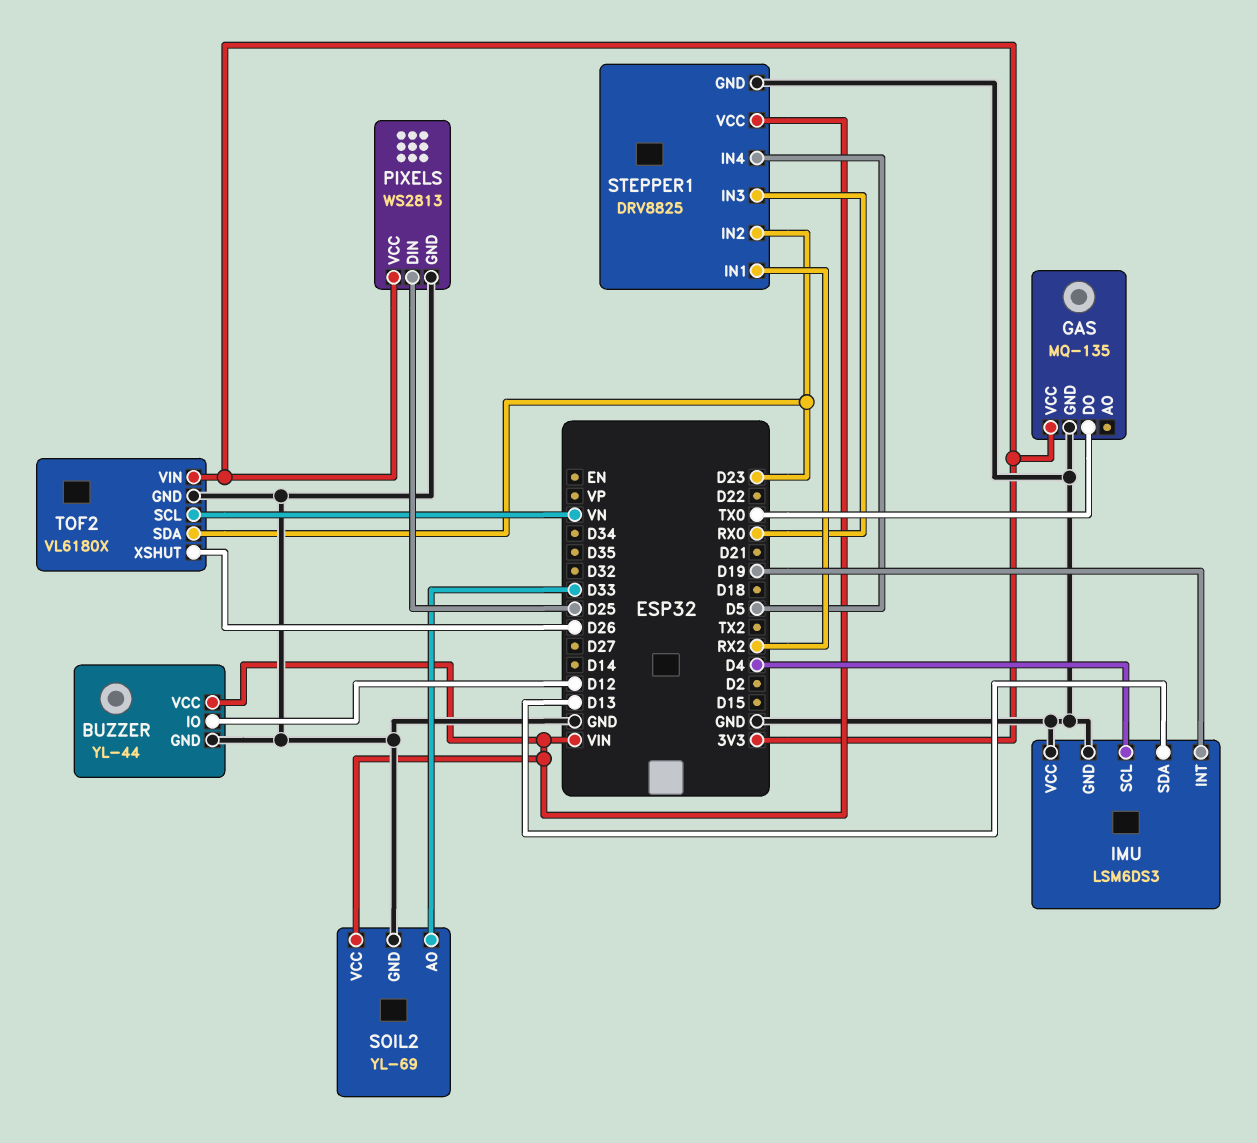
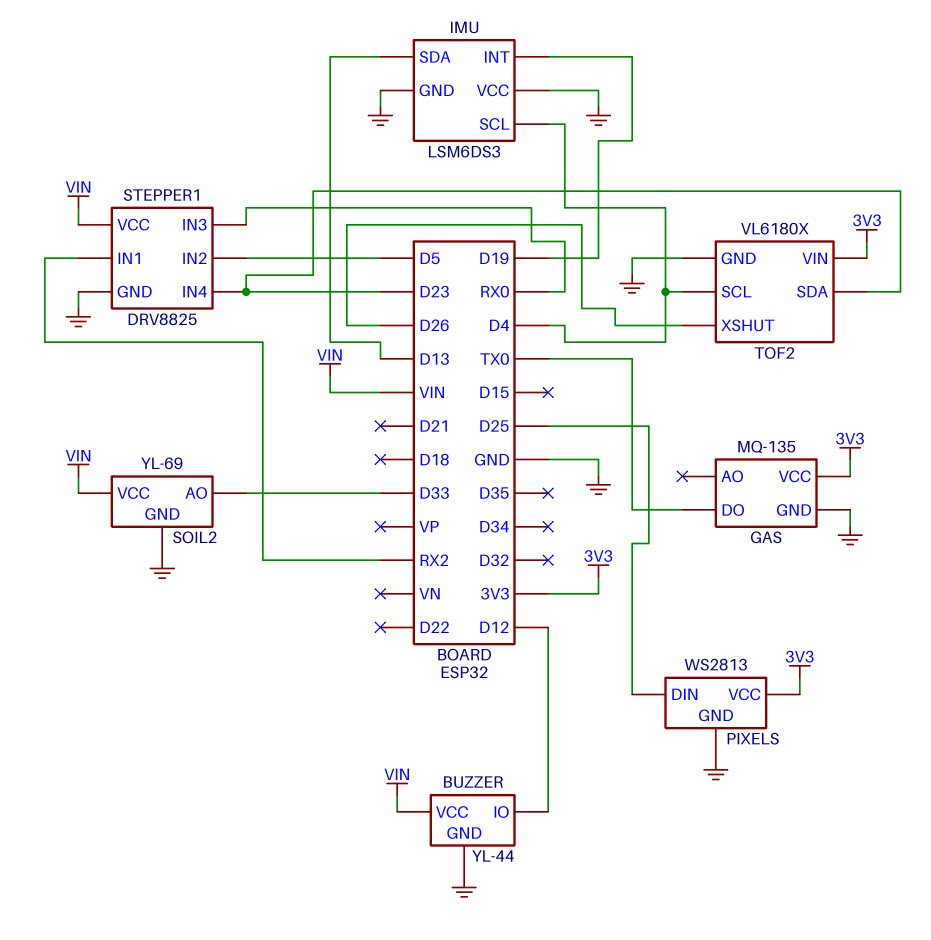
STEPPER1 pin IN2: D23 -> D5
STEPPER1 pin IN4: D5 -> D23
TOF2 pin SCL: VN -> D4

